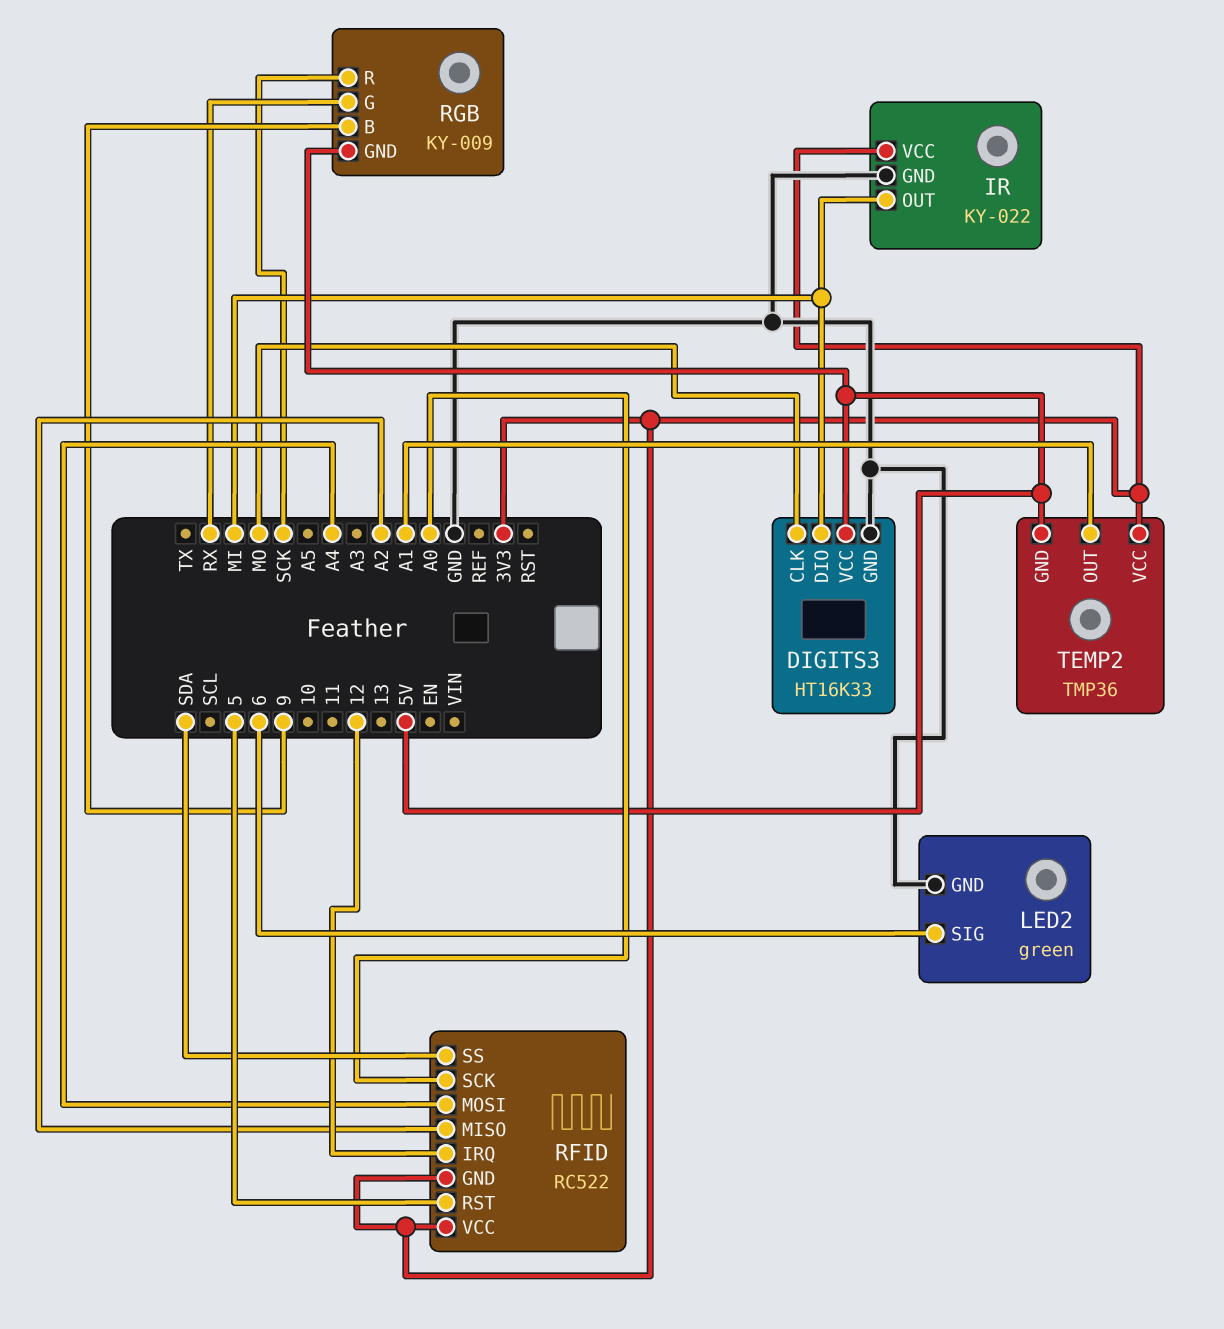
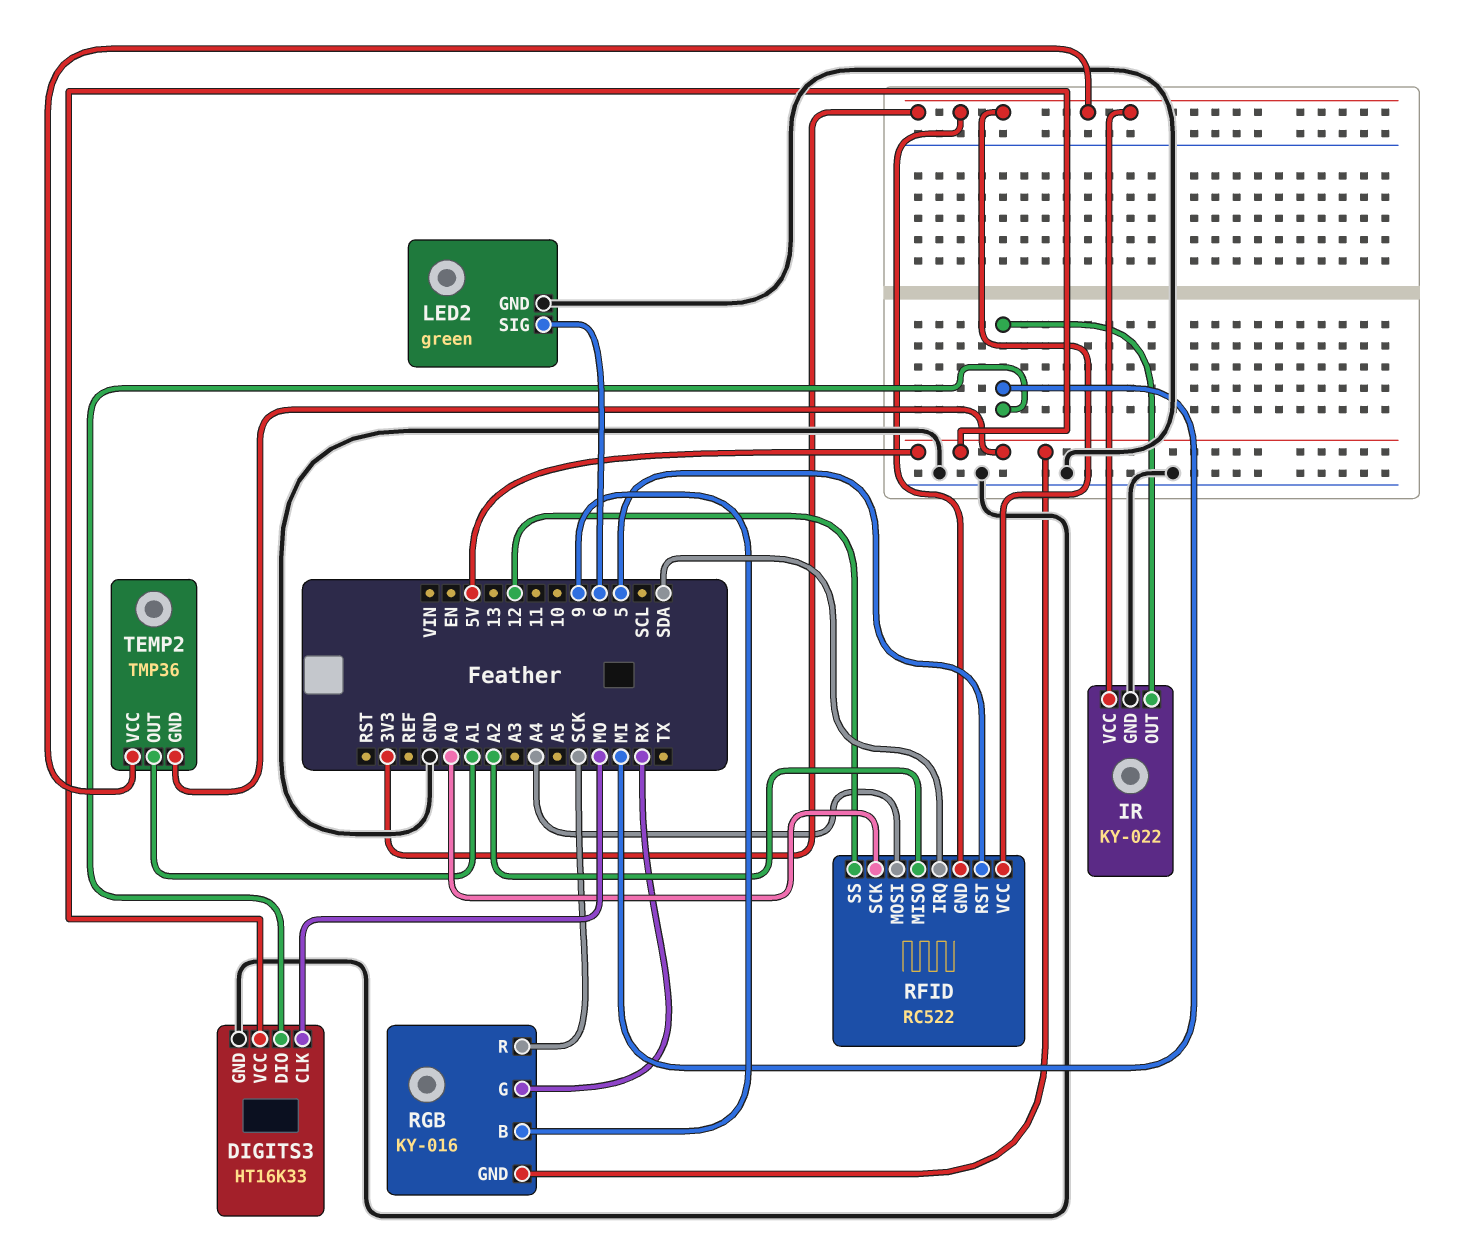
RFID pin IRQ: 12 -> SDA
RFID pin SS: SDA -> 12
RGB: KY-009 -> KY-016

